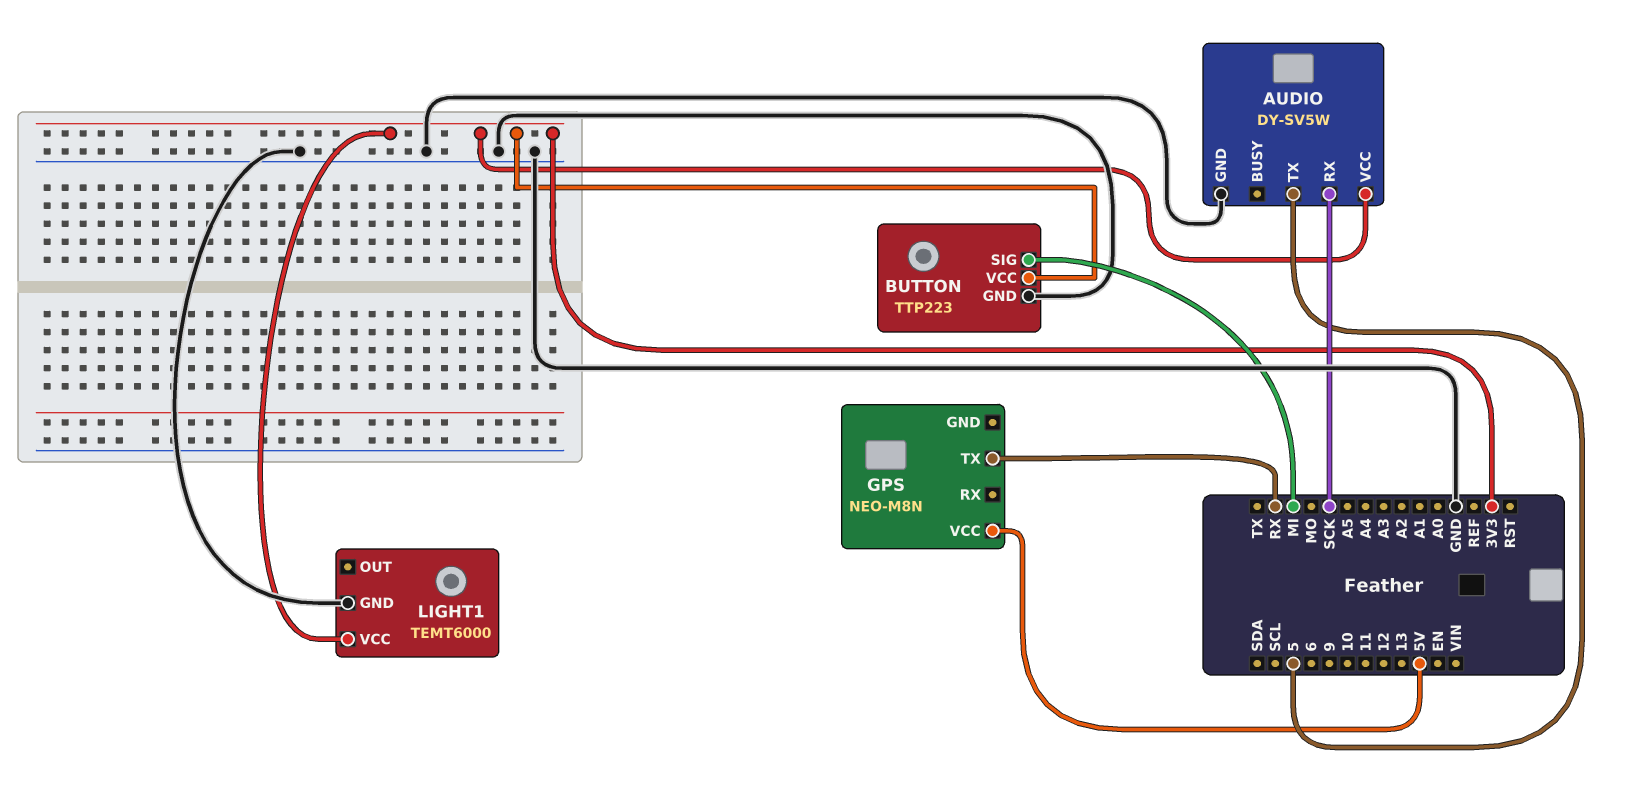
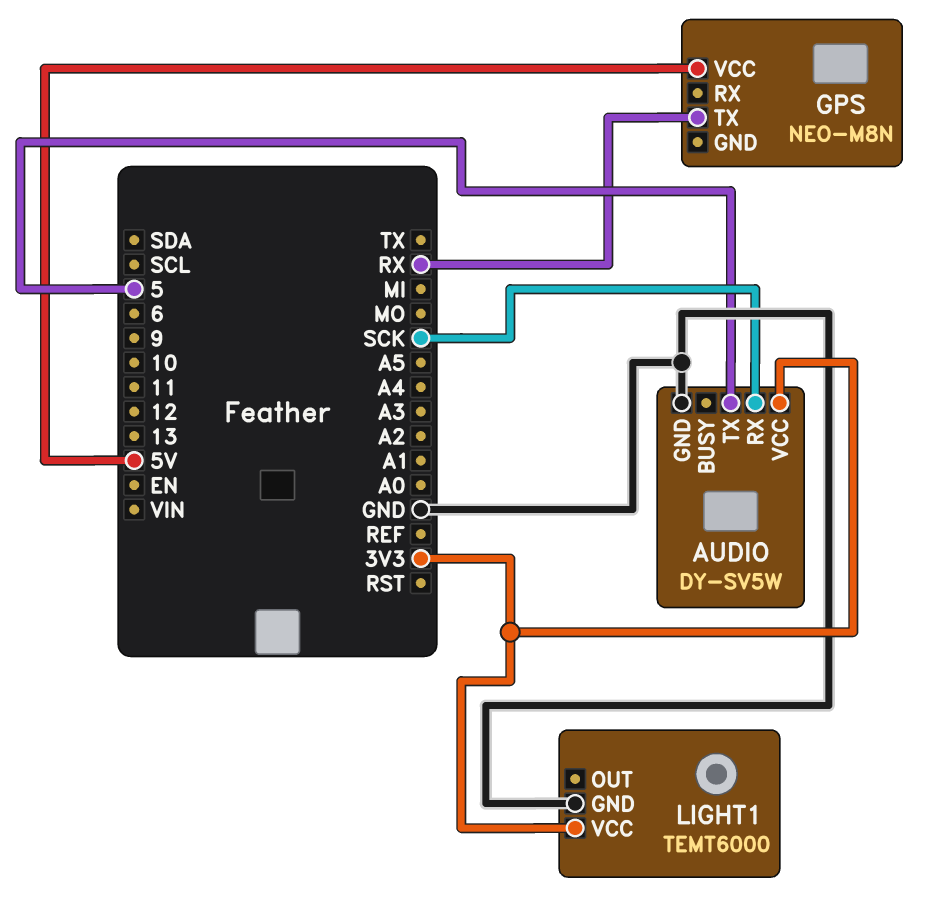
BUTTON: TTP223 -> none
BUTTON pin GND: GND -> none
BUTTON pin SIG: MI -> none
BUTTON pin VCC: 3V3 -> none

